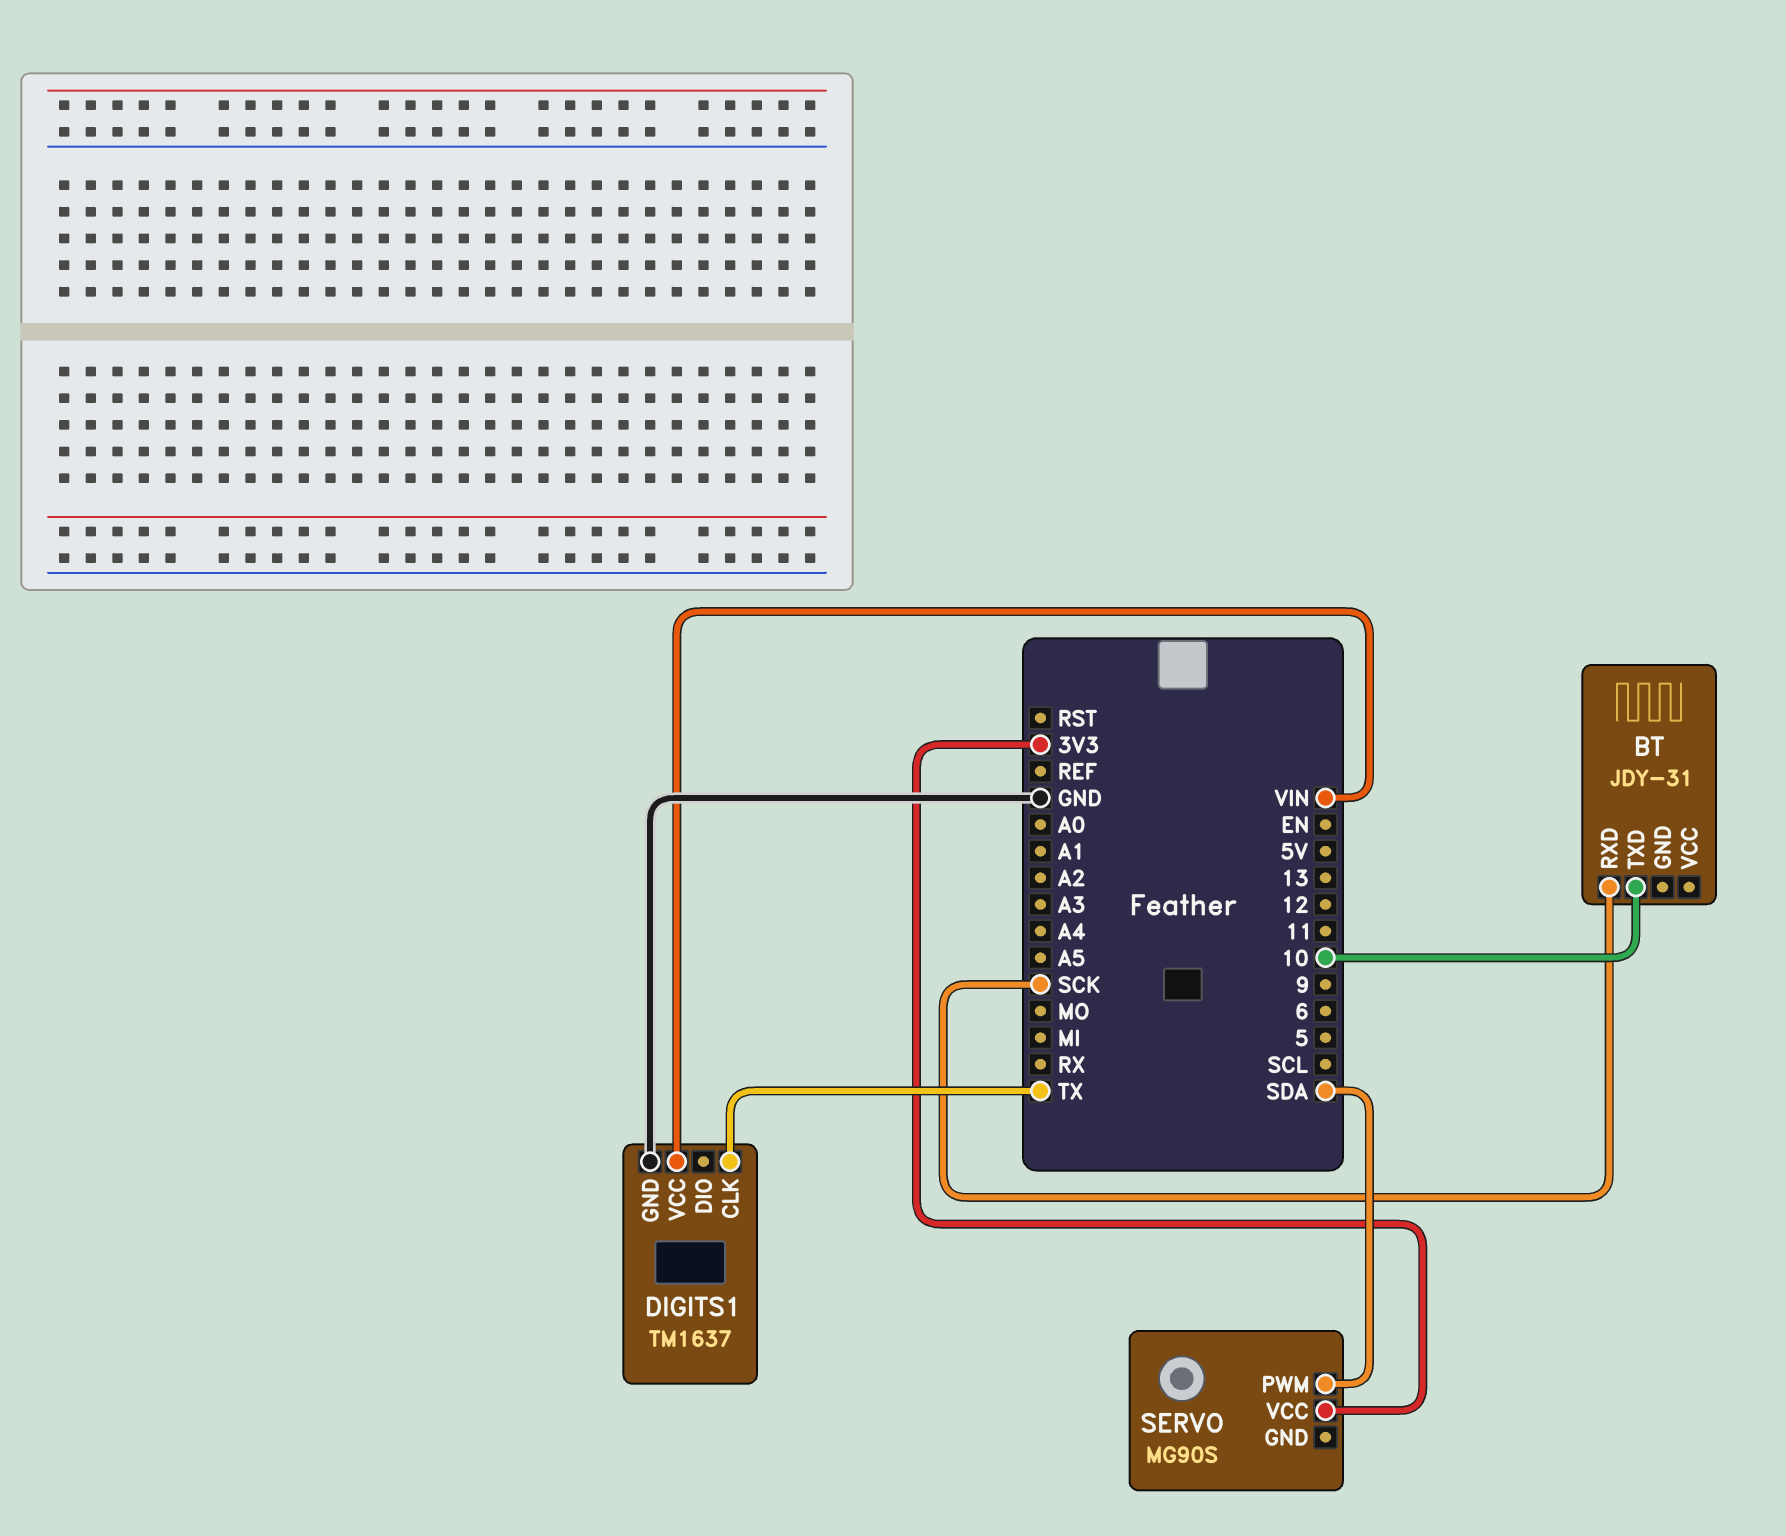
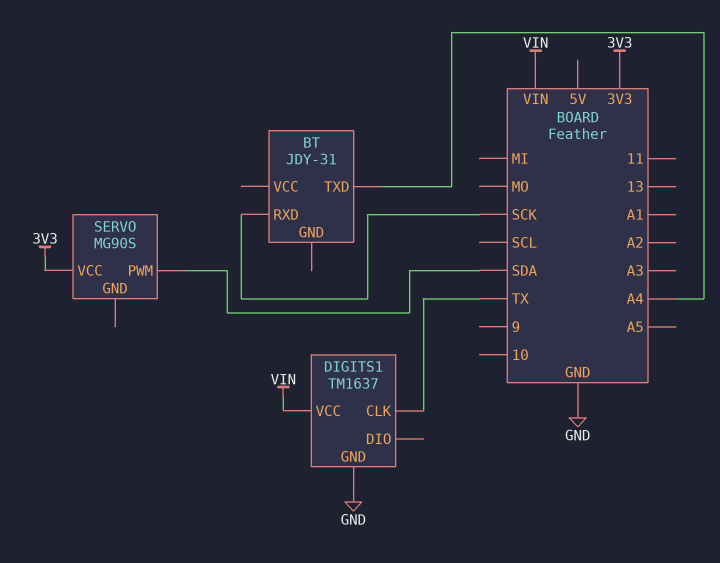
BT pin TXD: 10 -> A4

